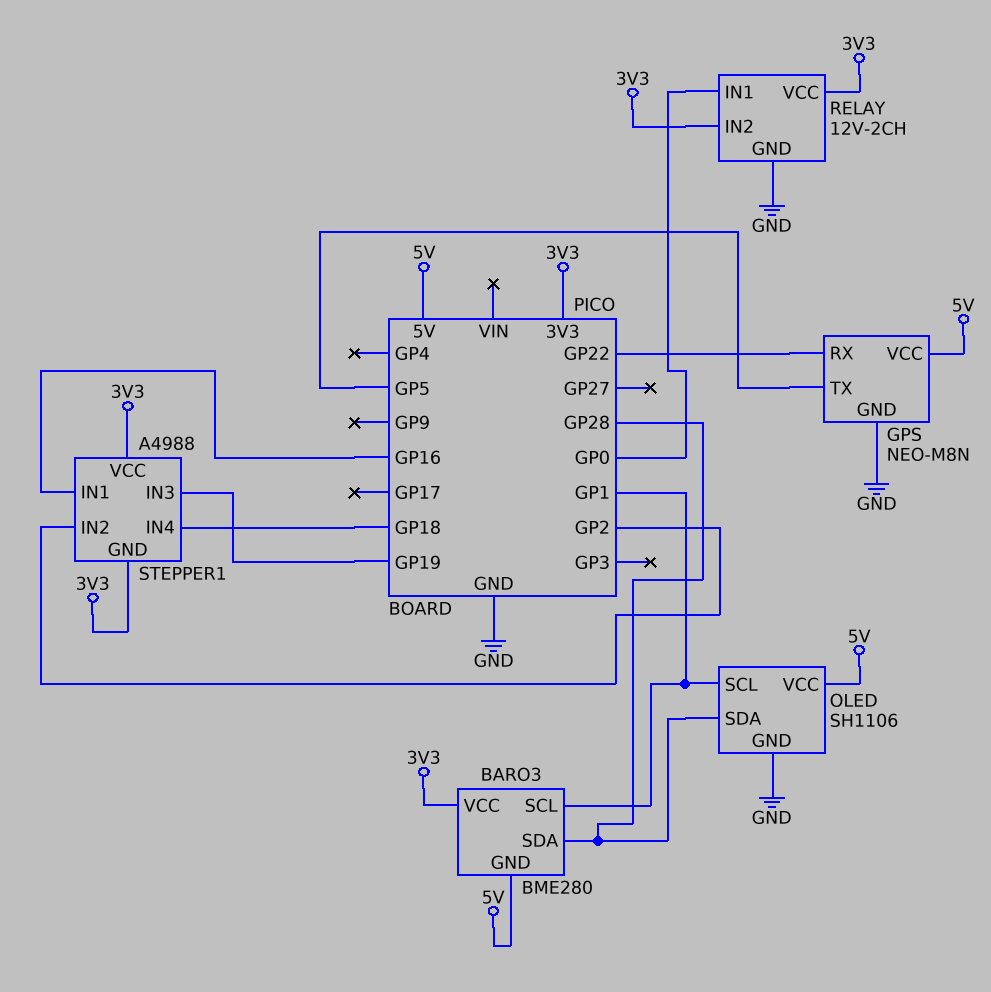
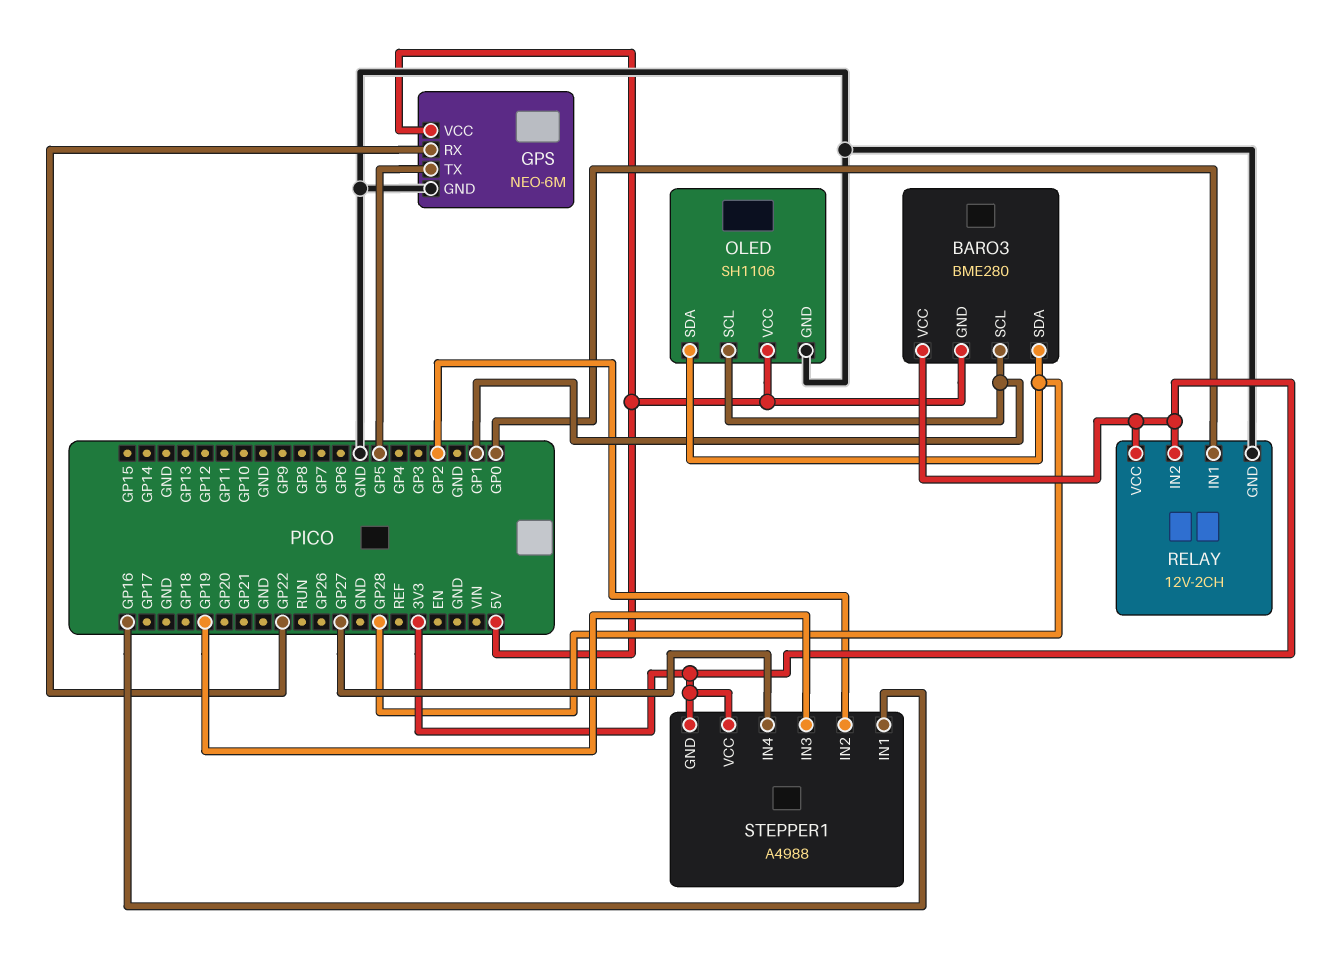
GPS: NEO-M8N -> NEO-6M
STEPPER1 pin IN4: GP18 -> GP27

